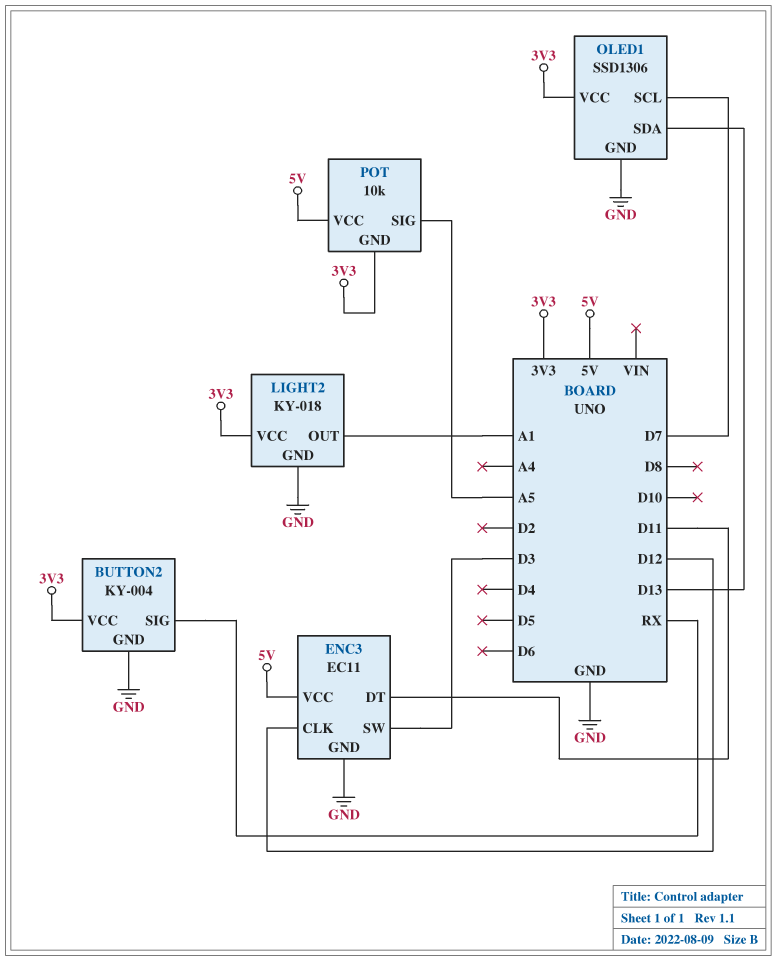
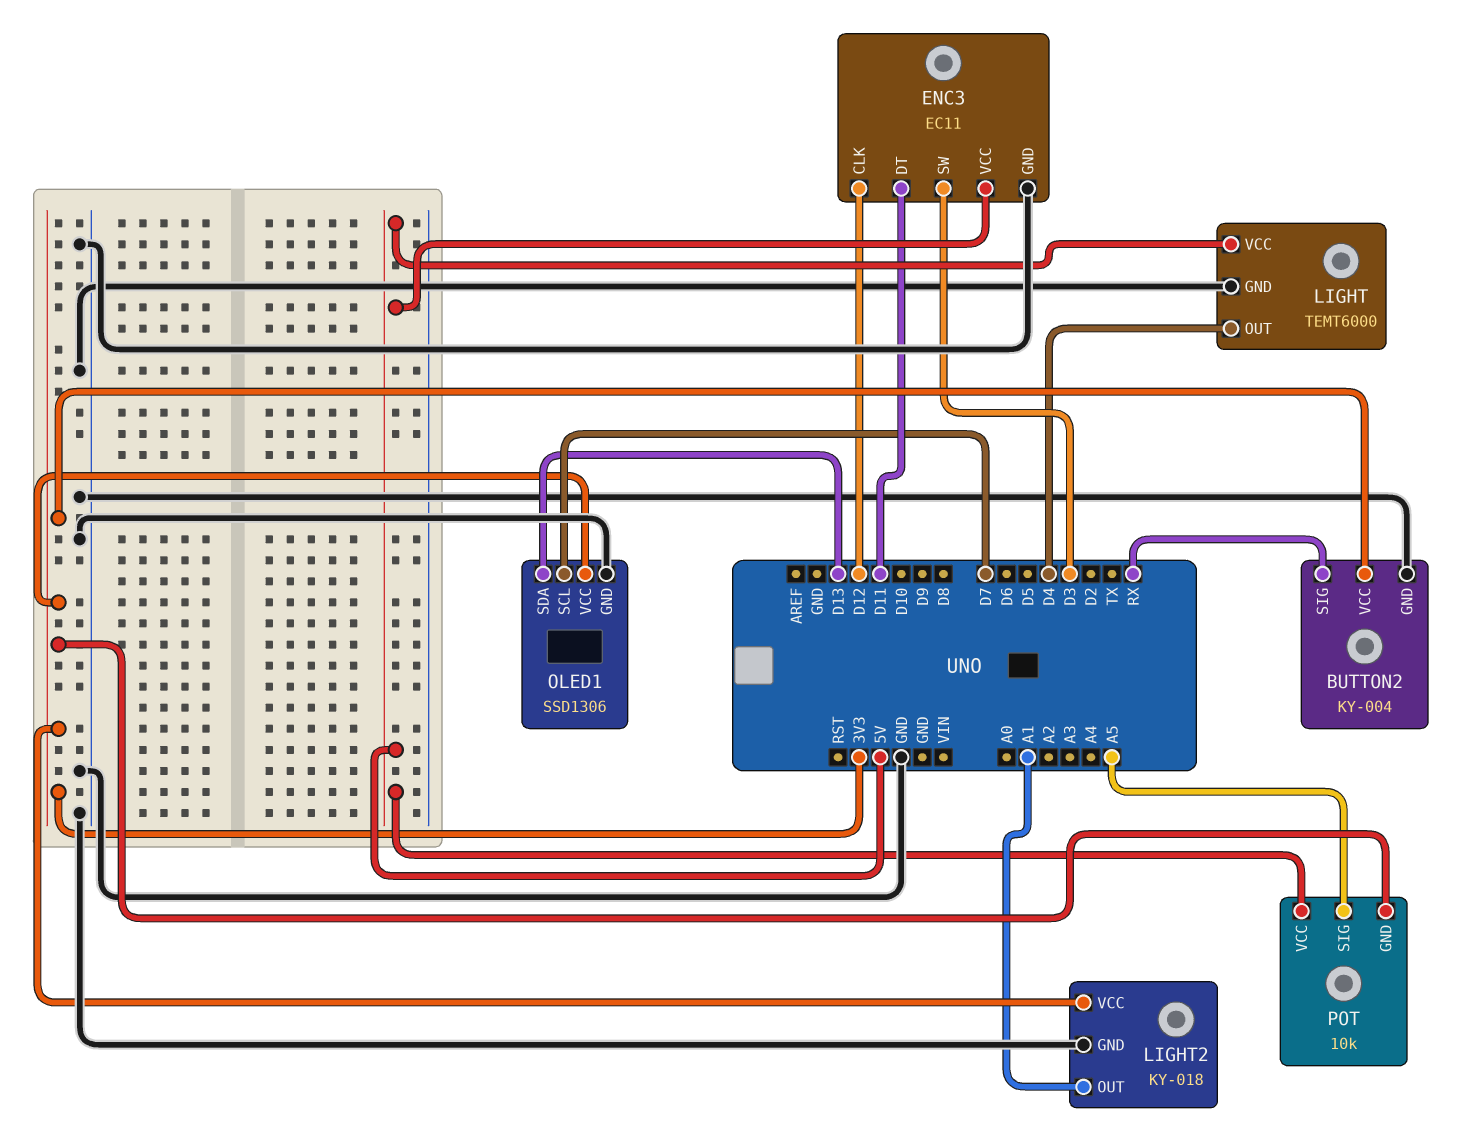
LIGHT: none -> TEMT6000
LIGHT pin GND: none -> GND
LIGHT pin OUT: none -> D4
LIGHT pin VCC: none -> 5V

